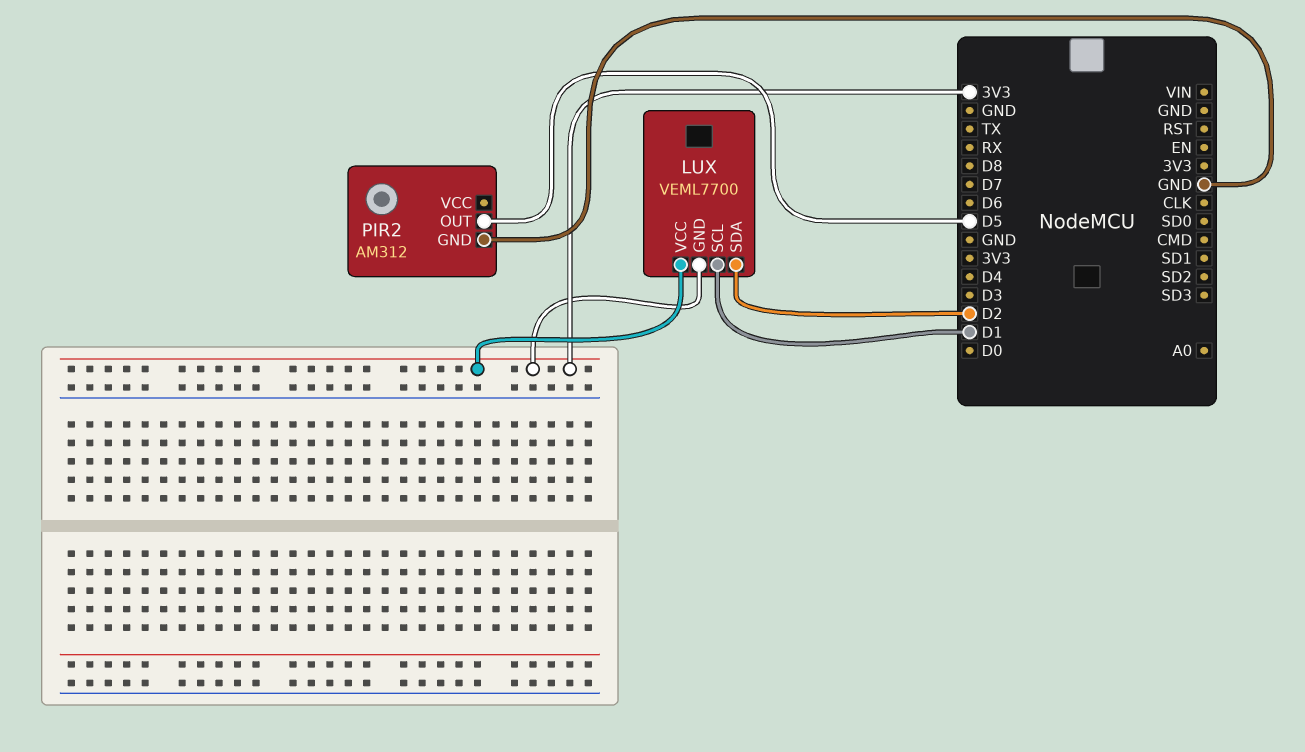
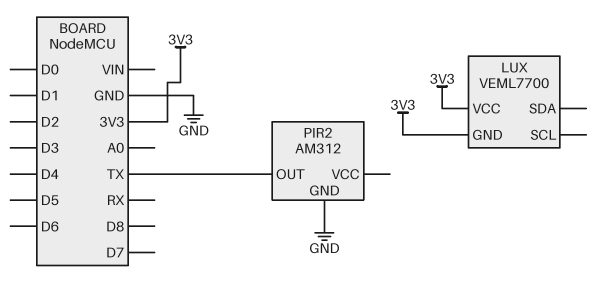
LUX pin SCL: D1 -> none
LUX pin SDA: D2 -> none
PIR2 pin OUT: D5 -> TX

